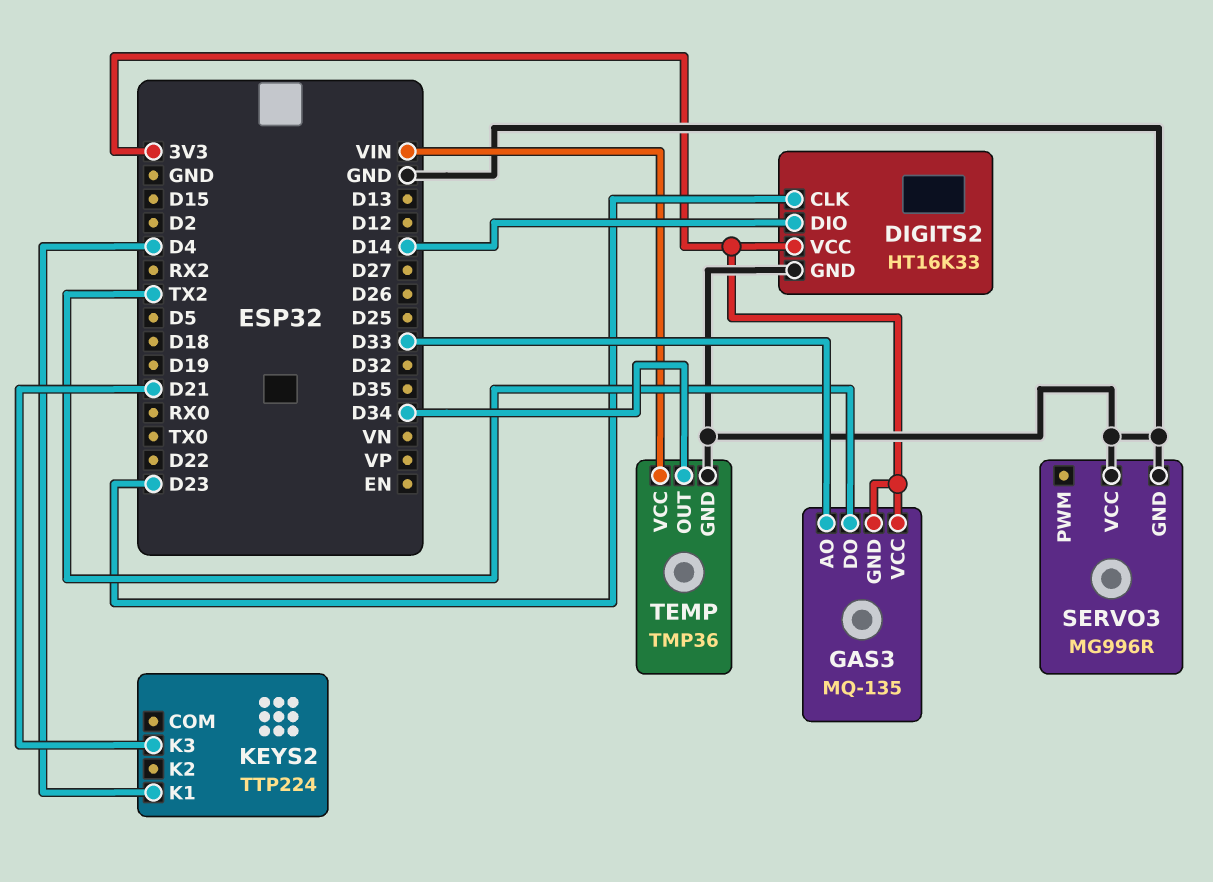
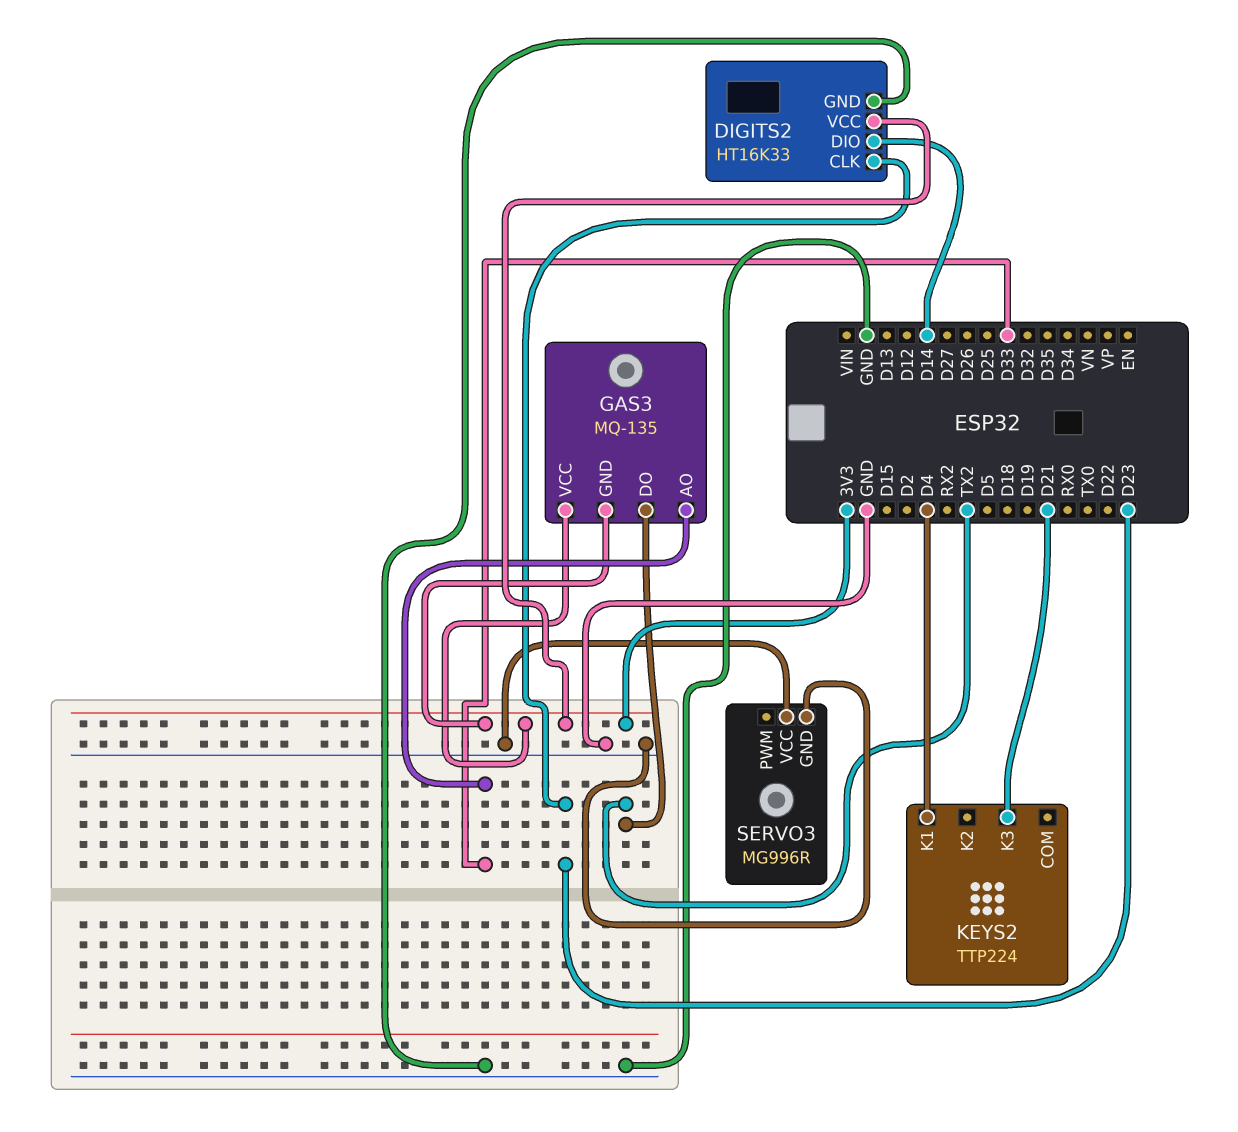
TEMP: TMP36 -> none
TEMP pin GND: GND -> none
TEMP pin OUT: D34 -> none
TEMP pin VCC: VIN -> none

